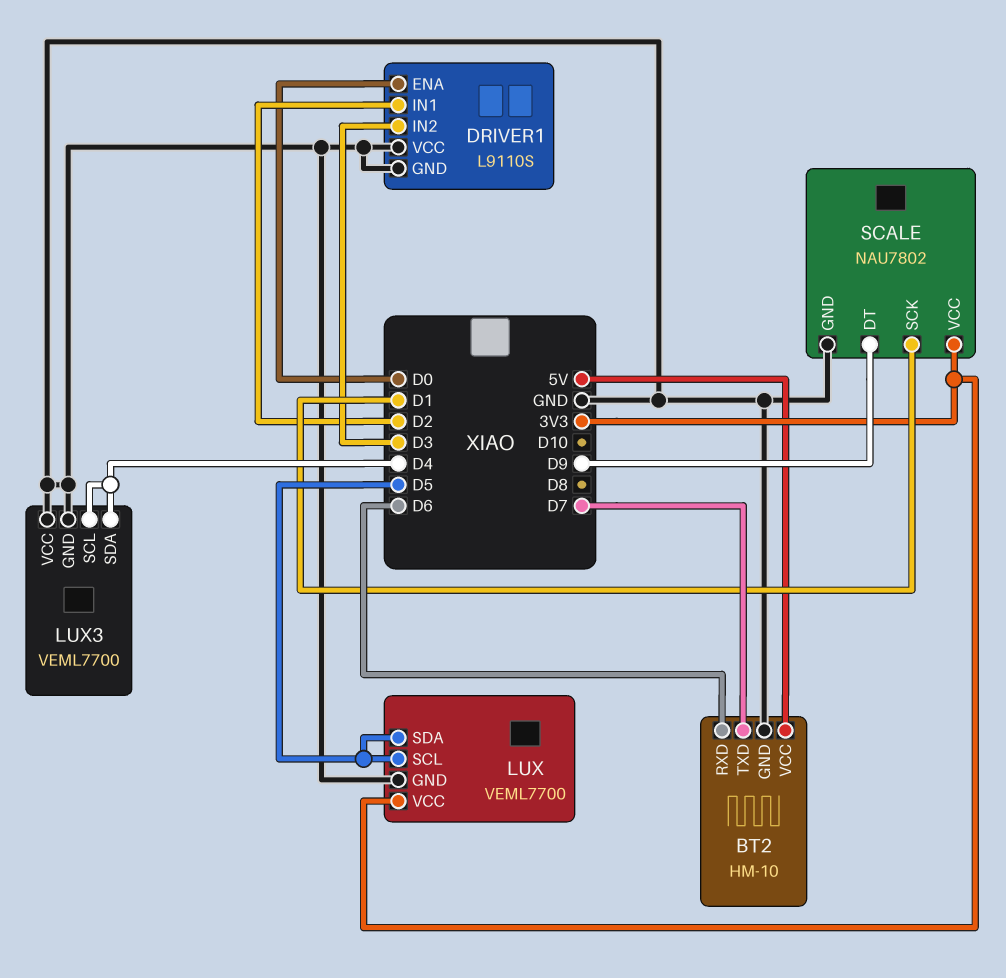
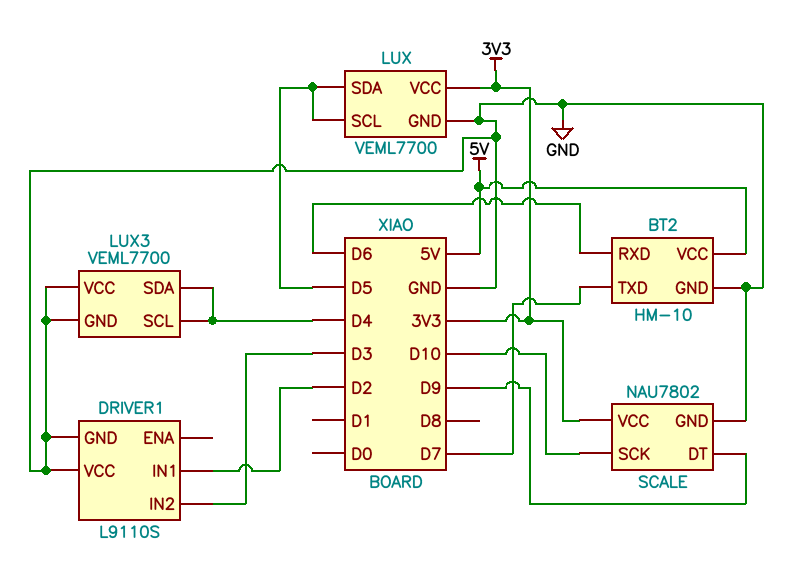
DRIVER1 pin ENA: D0 -> none
SCALE pin SCK: D1 -> D10

